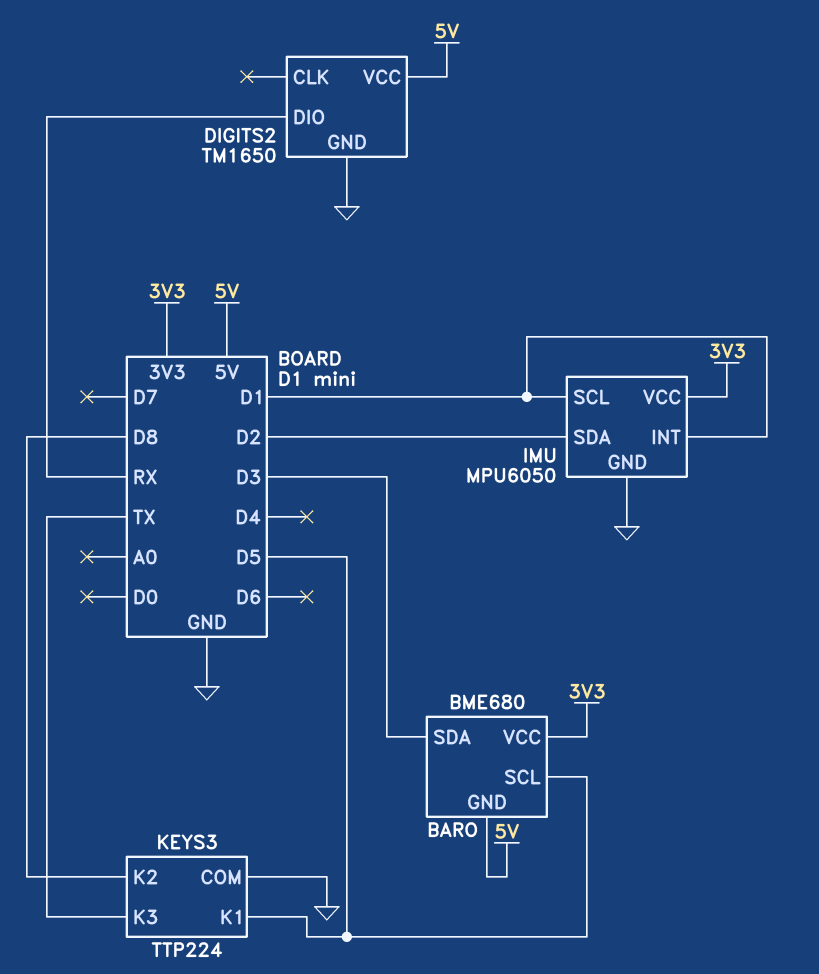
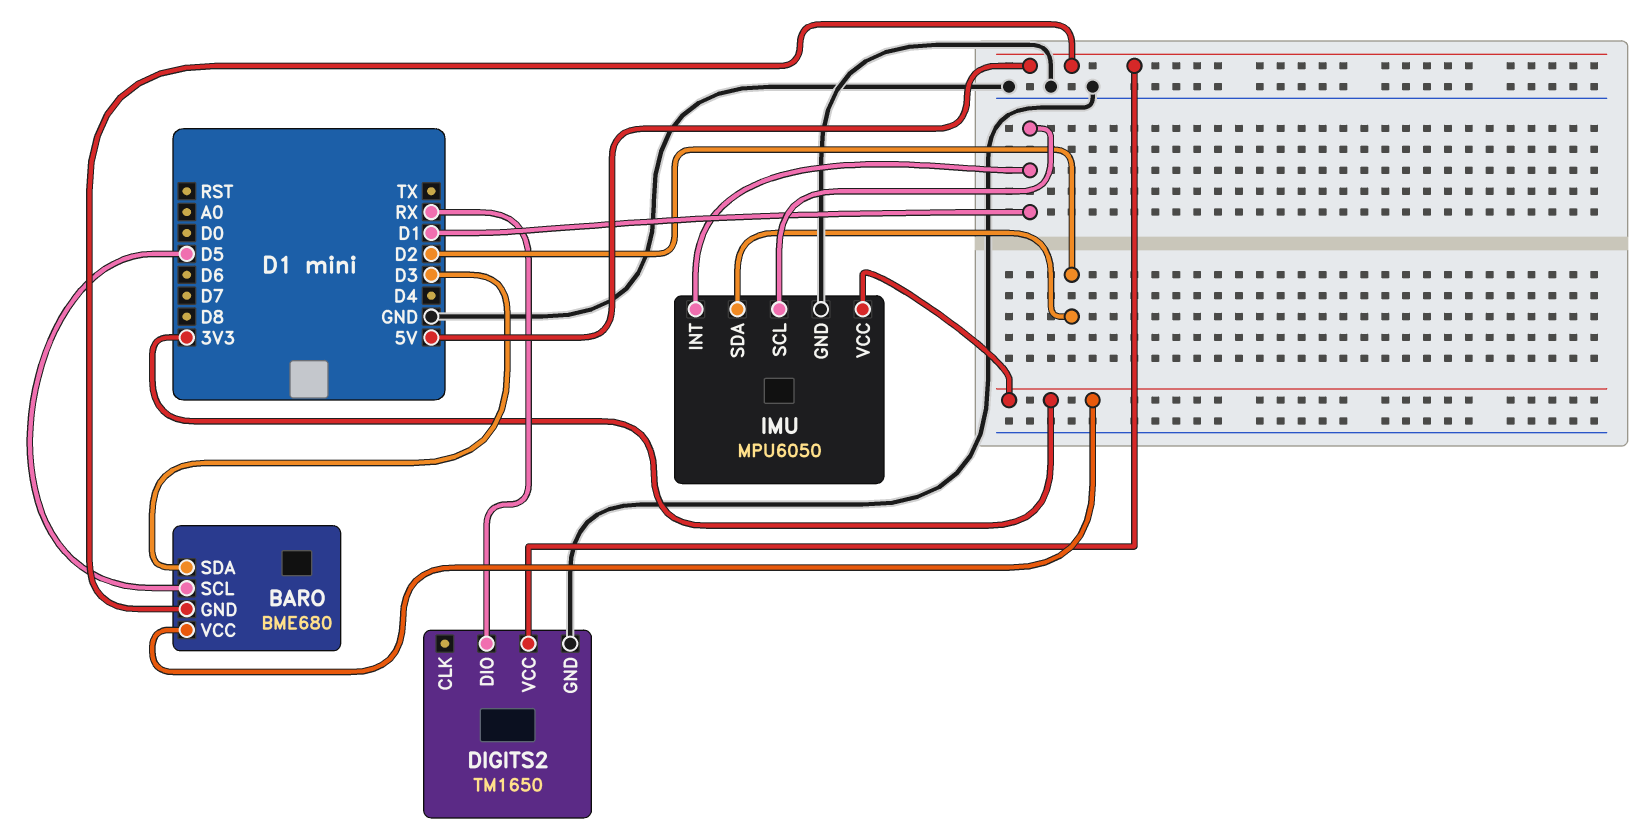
KEYS3: TTP224 -> none
KEYS3 pin COM: GND -> none
KEYS3 pin K1: D5 -> none
KEYS3 pin K2: D8 -> none
KEYS3 pin K3: TX -> none

